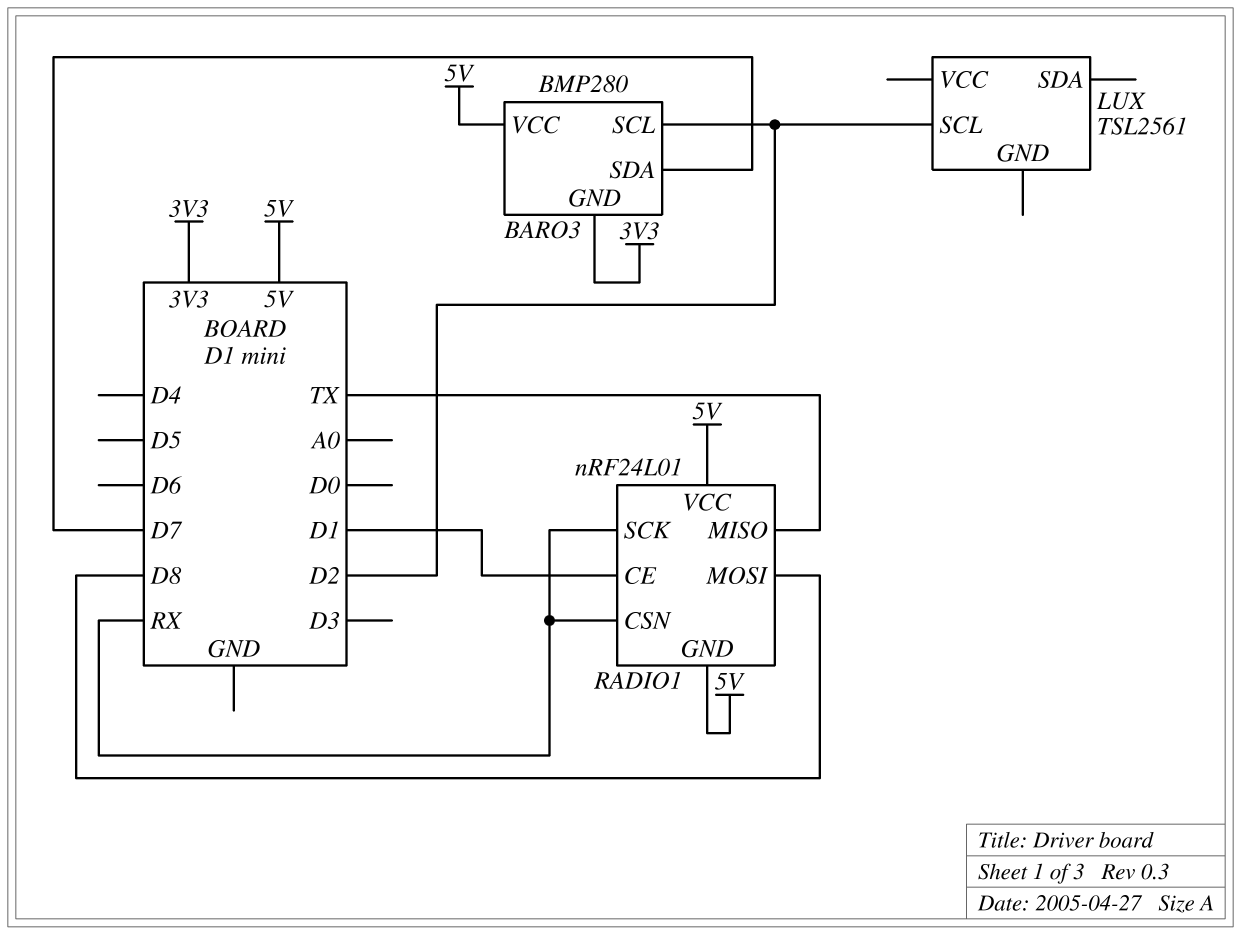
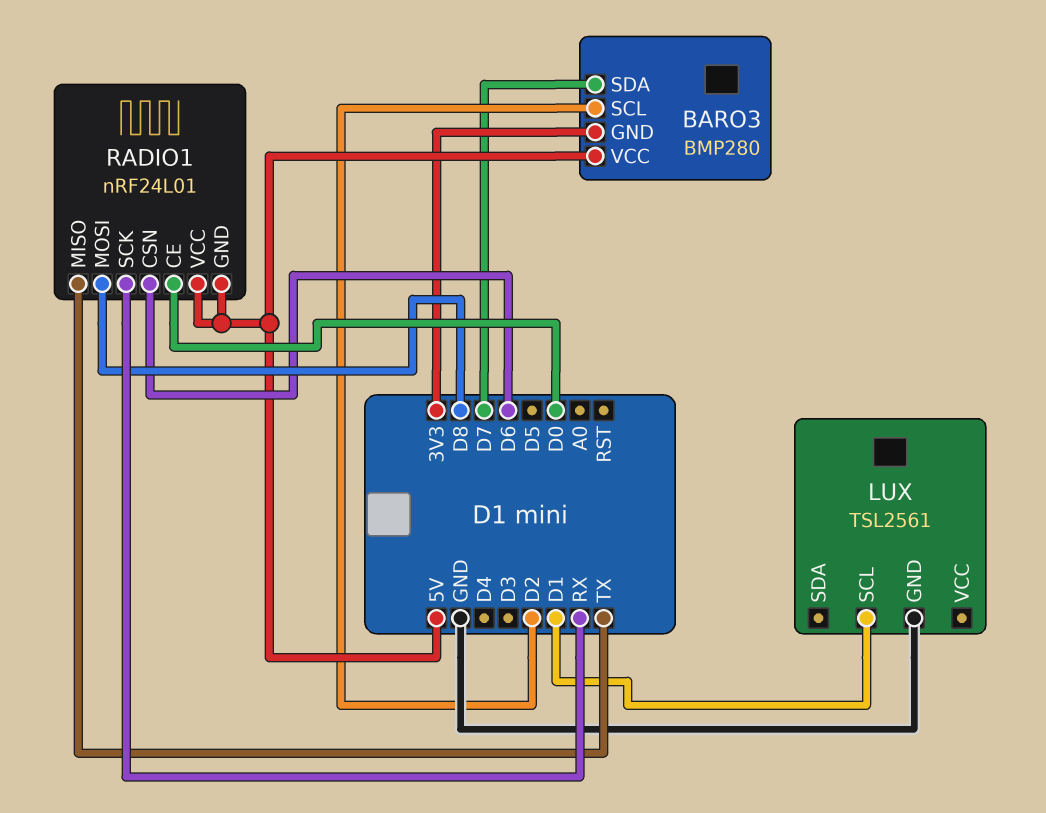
LUX pin GND: none -> GND
LUX pin SCL: D2 -> D1
RADIO1 pin CE: D1 -> D0
RADIO1 pin CSN: RX -> D6

